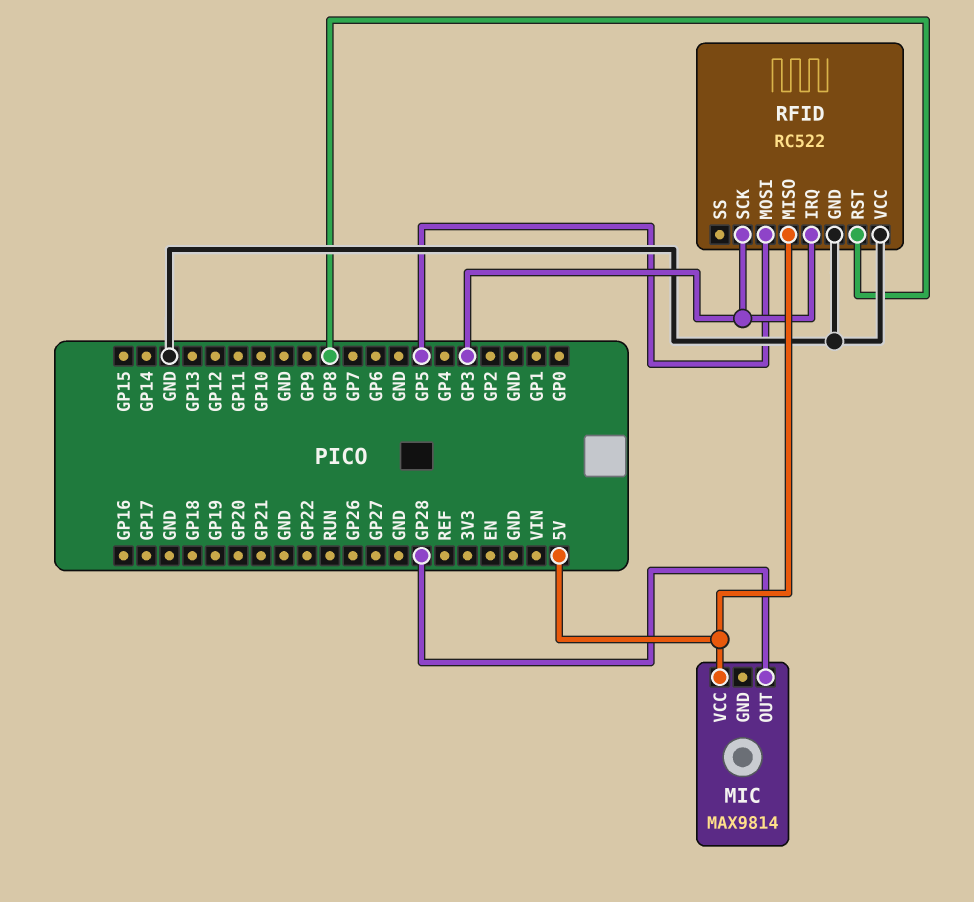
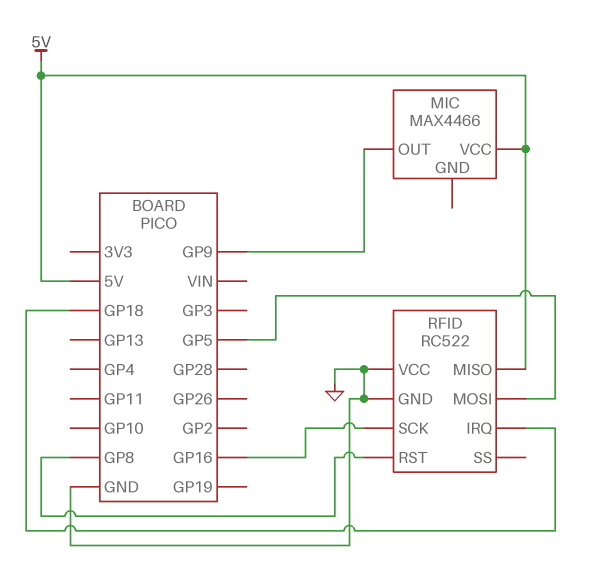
MIC: MAX9814 -> MAX4466
MIC pin OUT: GP28 -> GP9
RFID pin IRQ: GP3 -> GP18
RFID pin SCK: GP3 -> GP16

